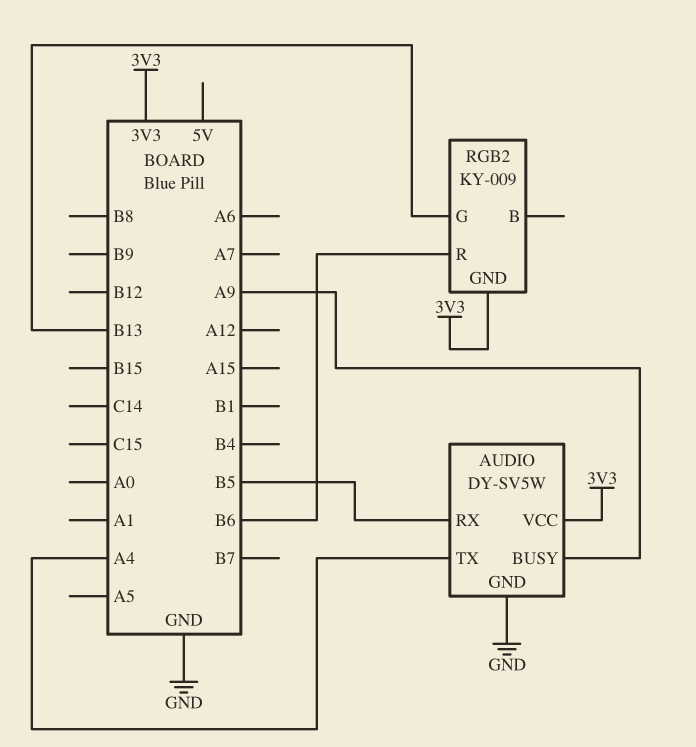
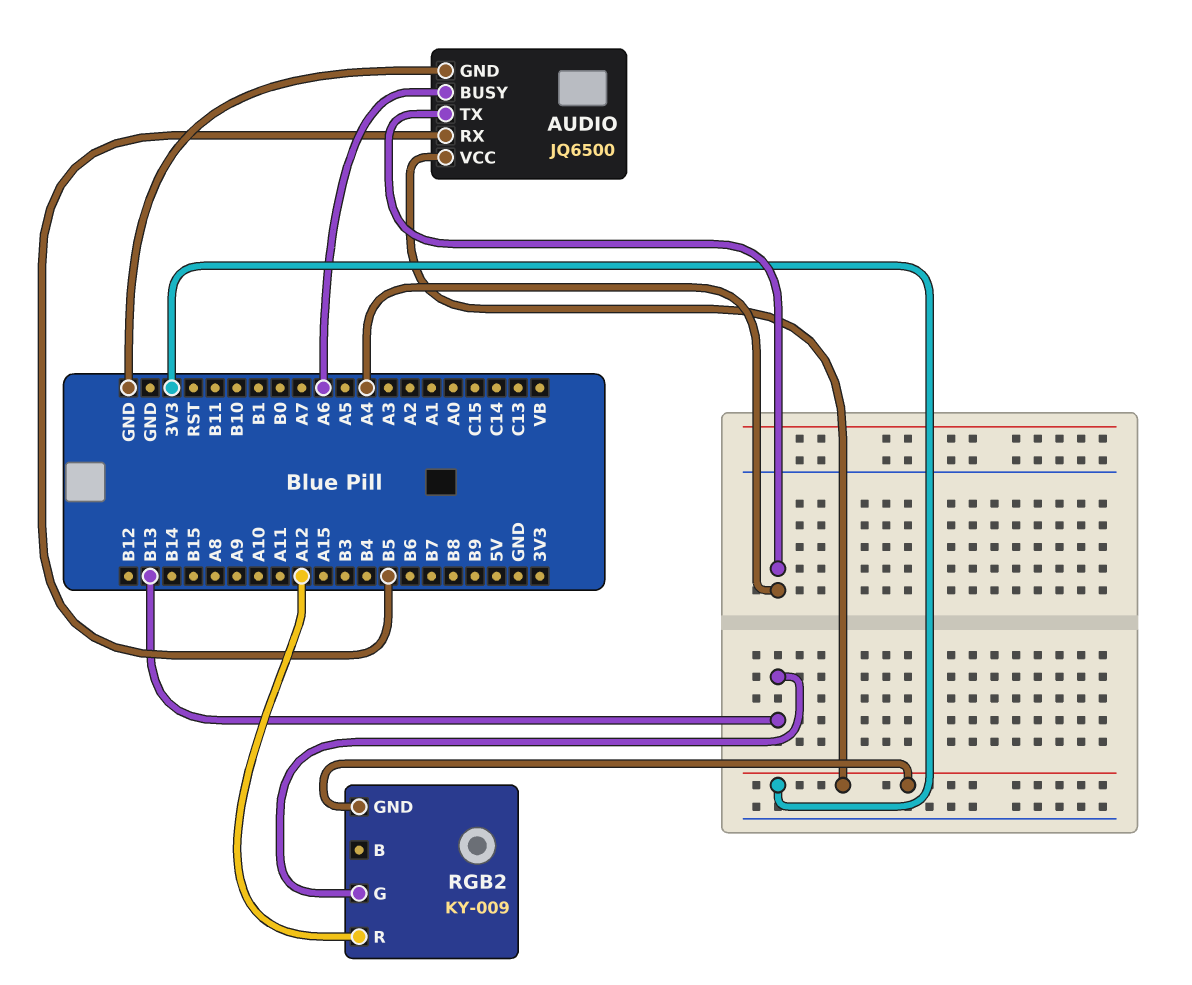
AUDIO: DY-SV5W -> JQ6500
AUDIO pin BUSY: A9 -> A6
RGB2 pin R: B6 -> A12

